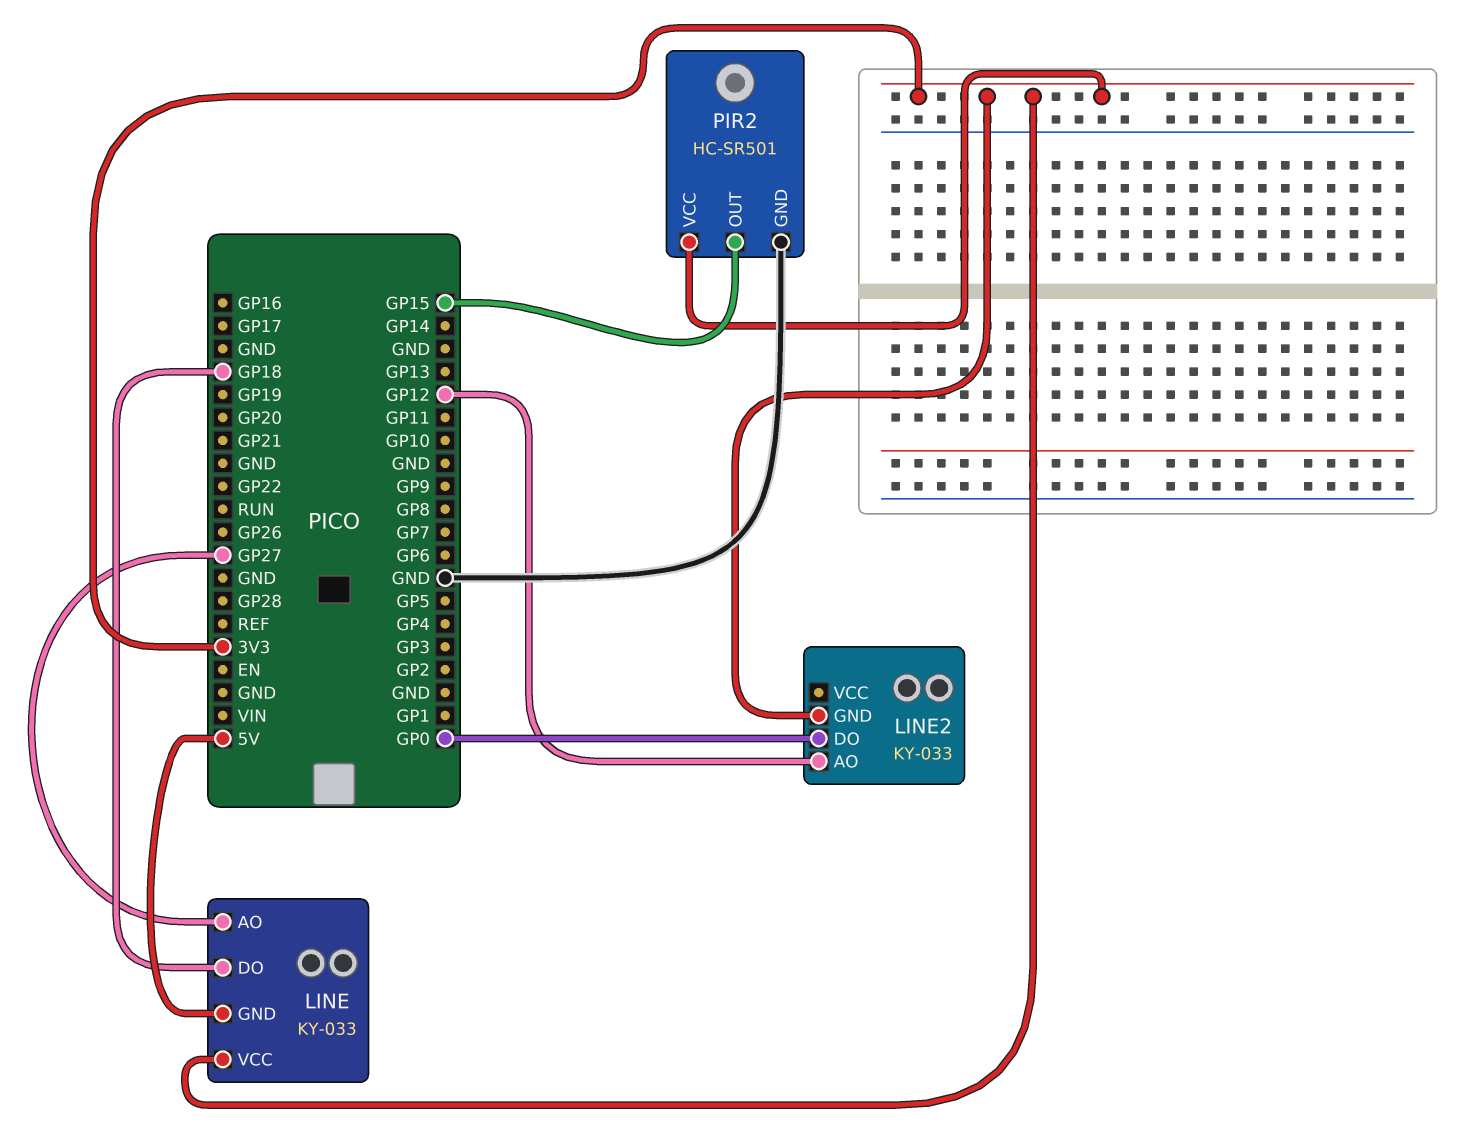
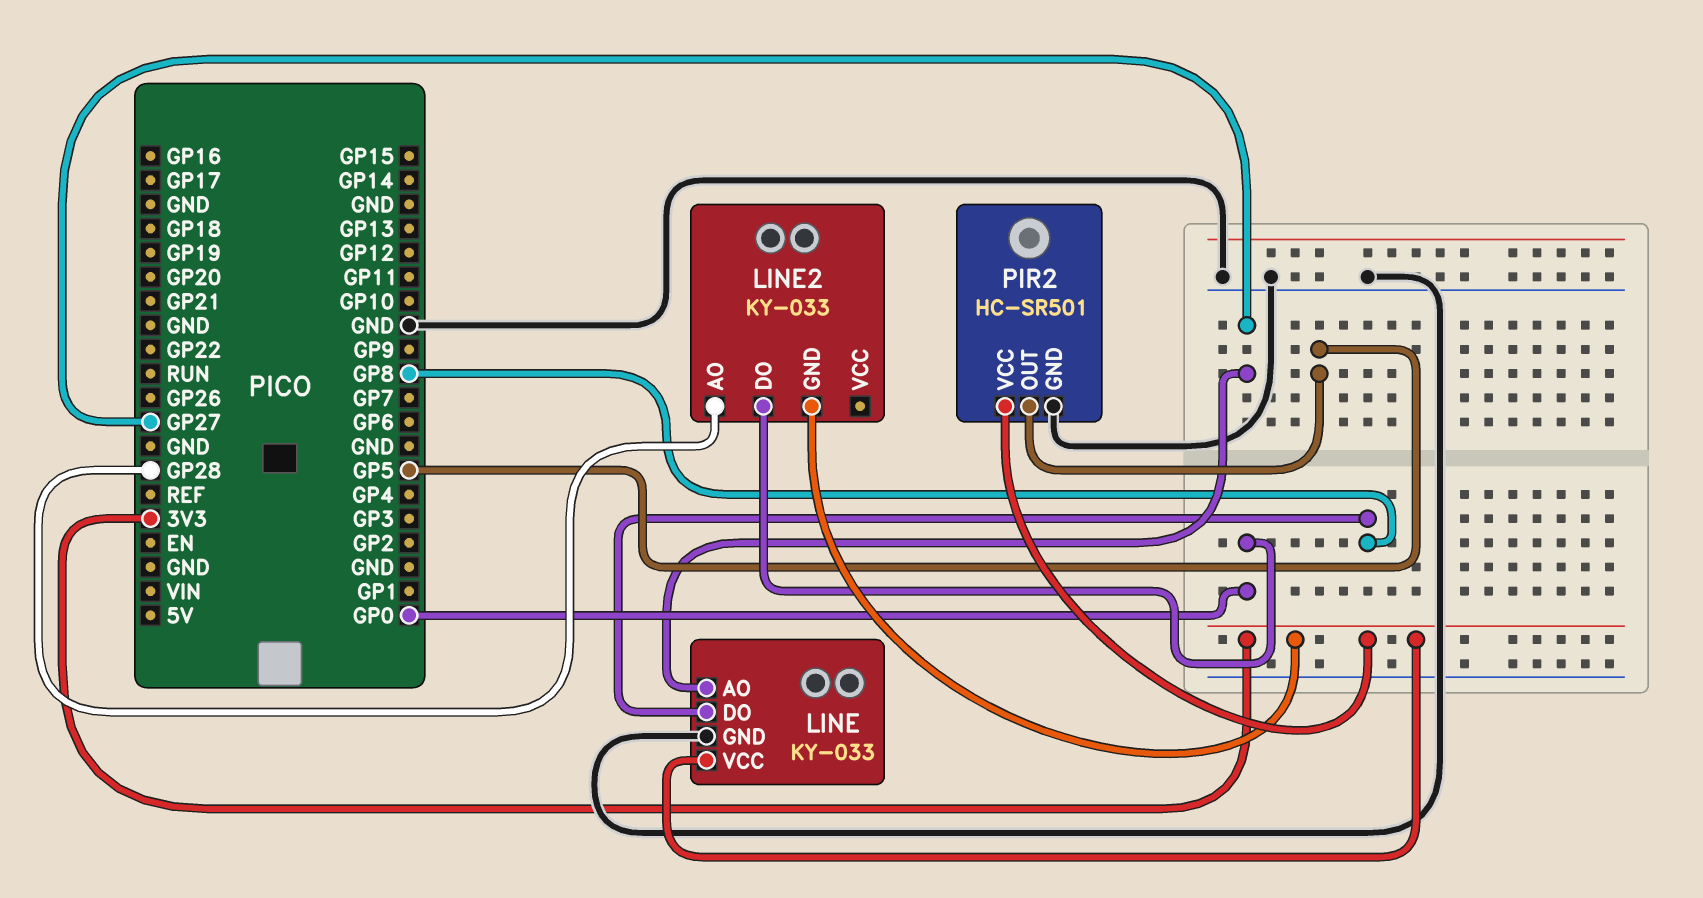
LINE pin DO: GP18 -> GP8
LINE pin GND: 5V -> GND
LINE2 pin AO: GP12 -> GP28
PIR2 pin OUT: GP15 -> GP5

